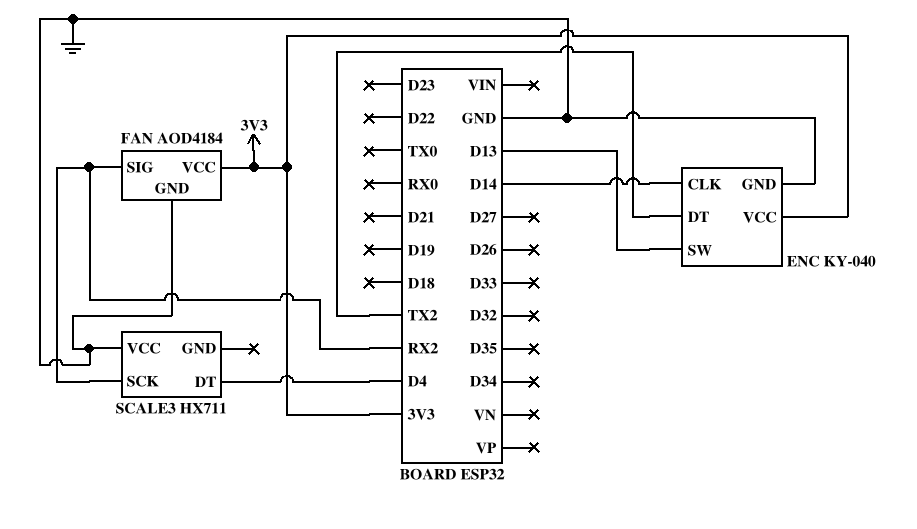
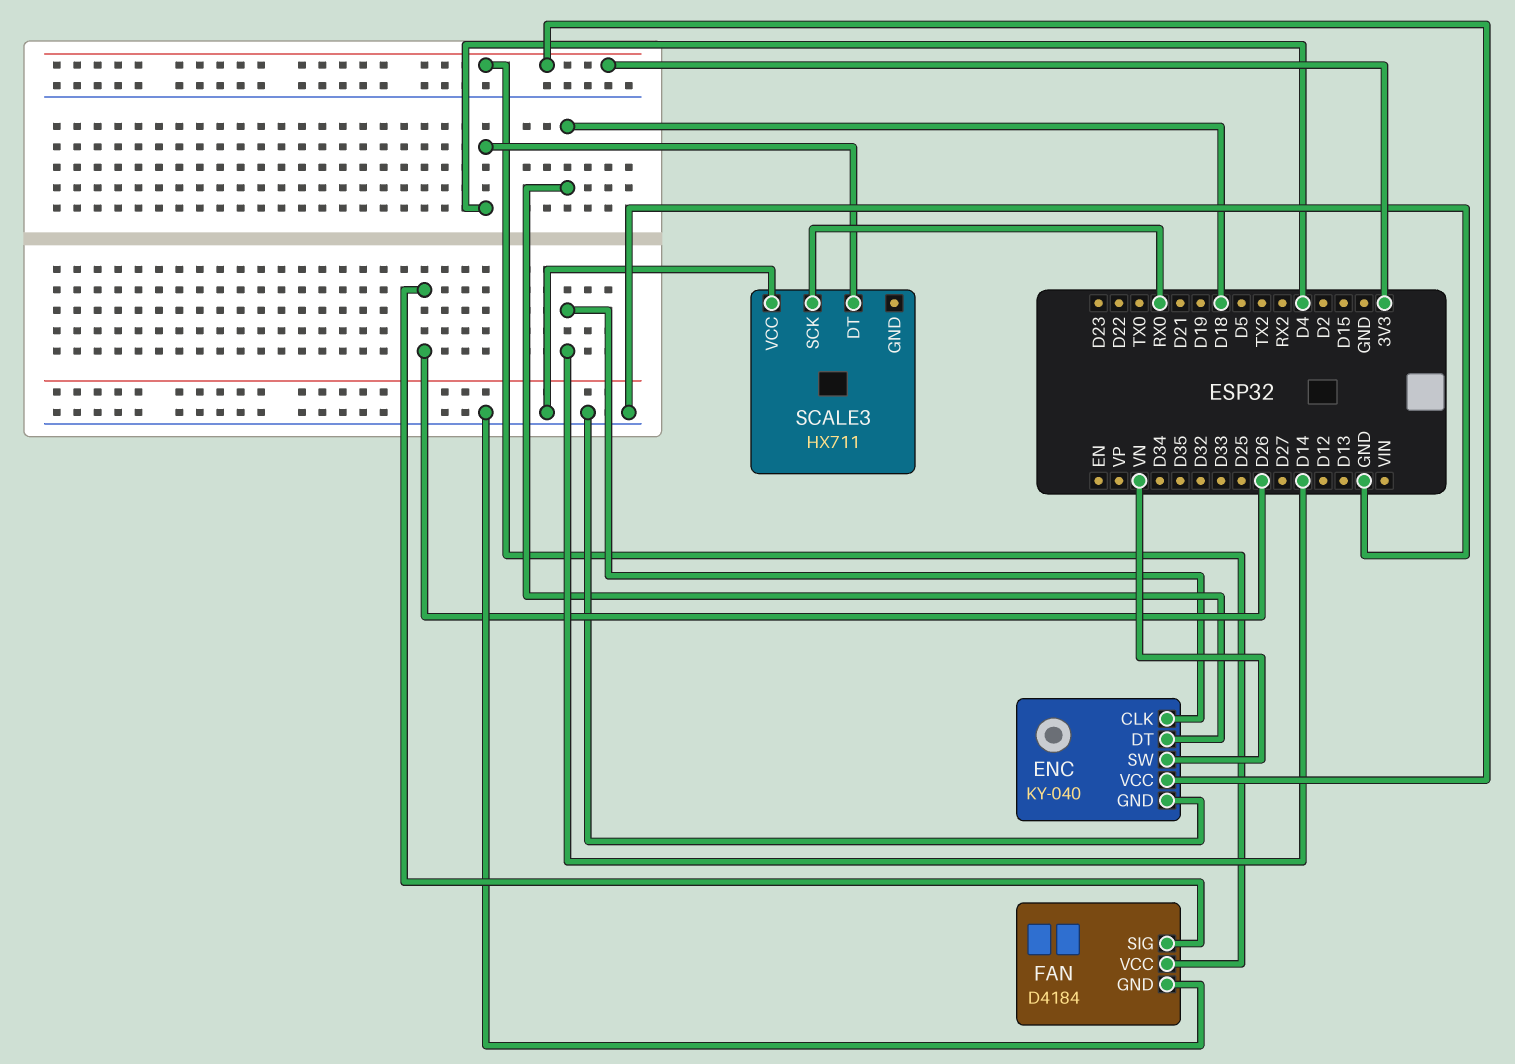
ENC pin DT: TX2 -> D18
ENC pin SW: D13 -> VN
FAN: AOD4184 -> D4184
FAN pin SIG: RX2 -> D26
SCALE3 pin SCK: RX2 -> RX0

